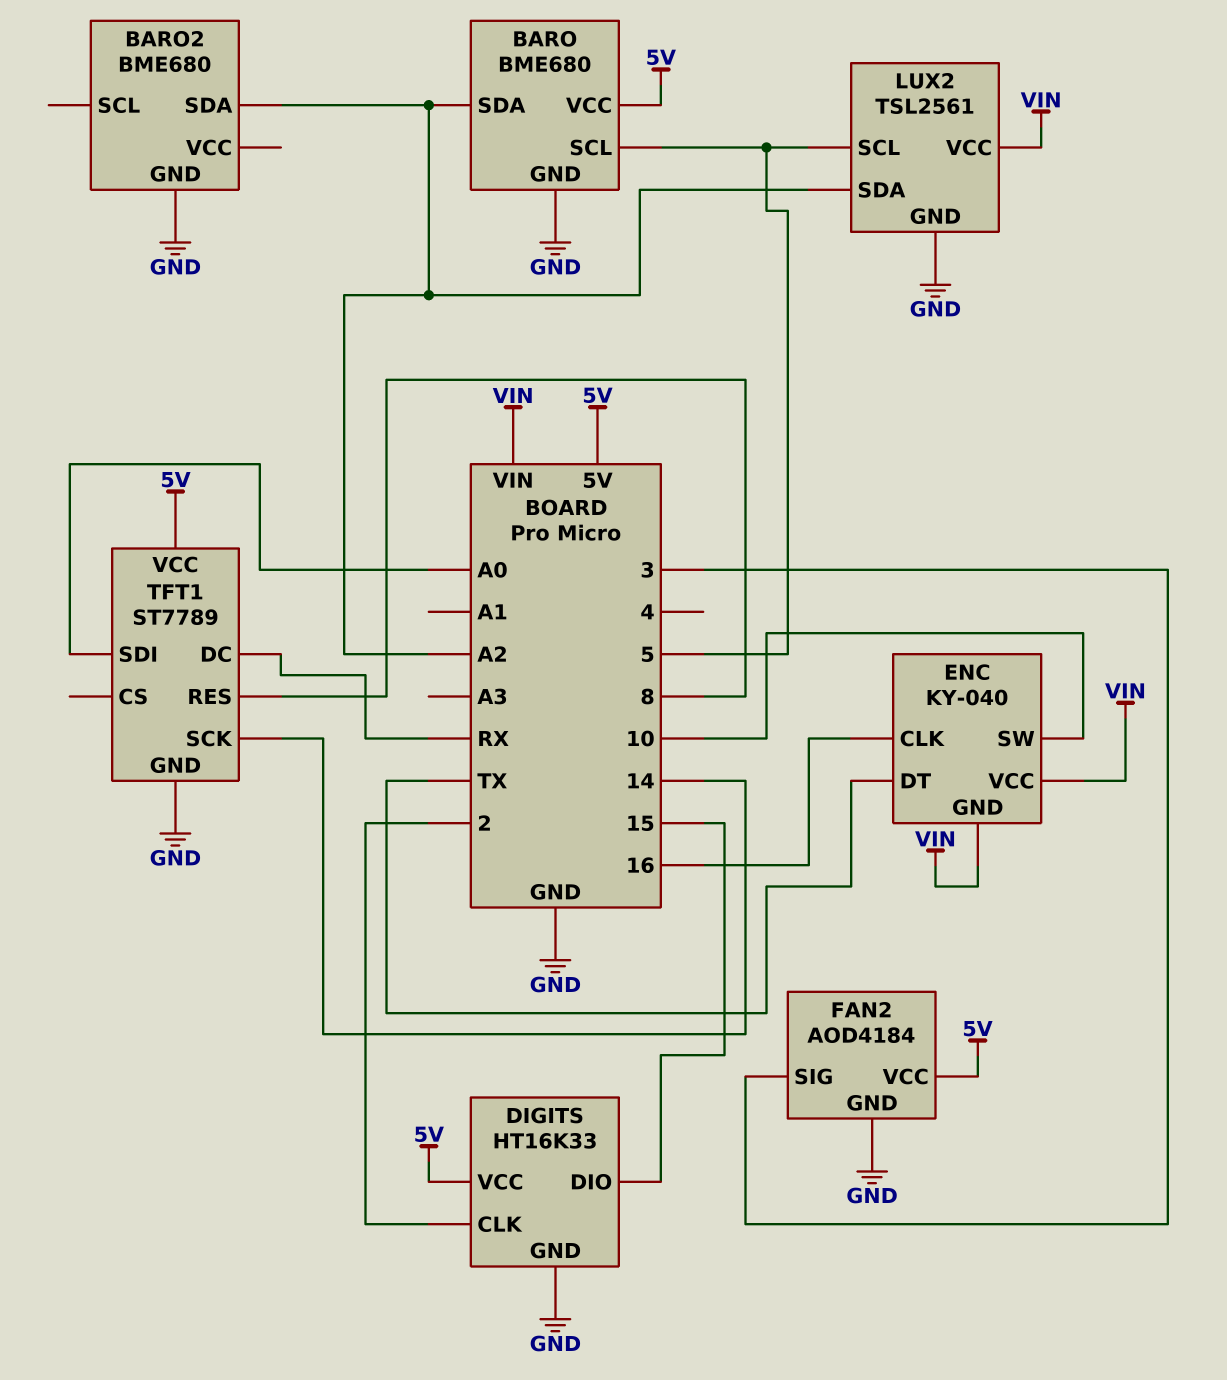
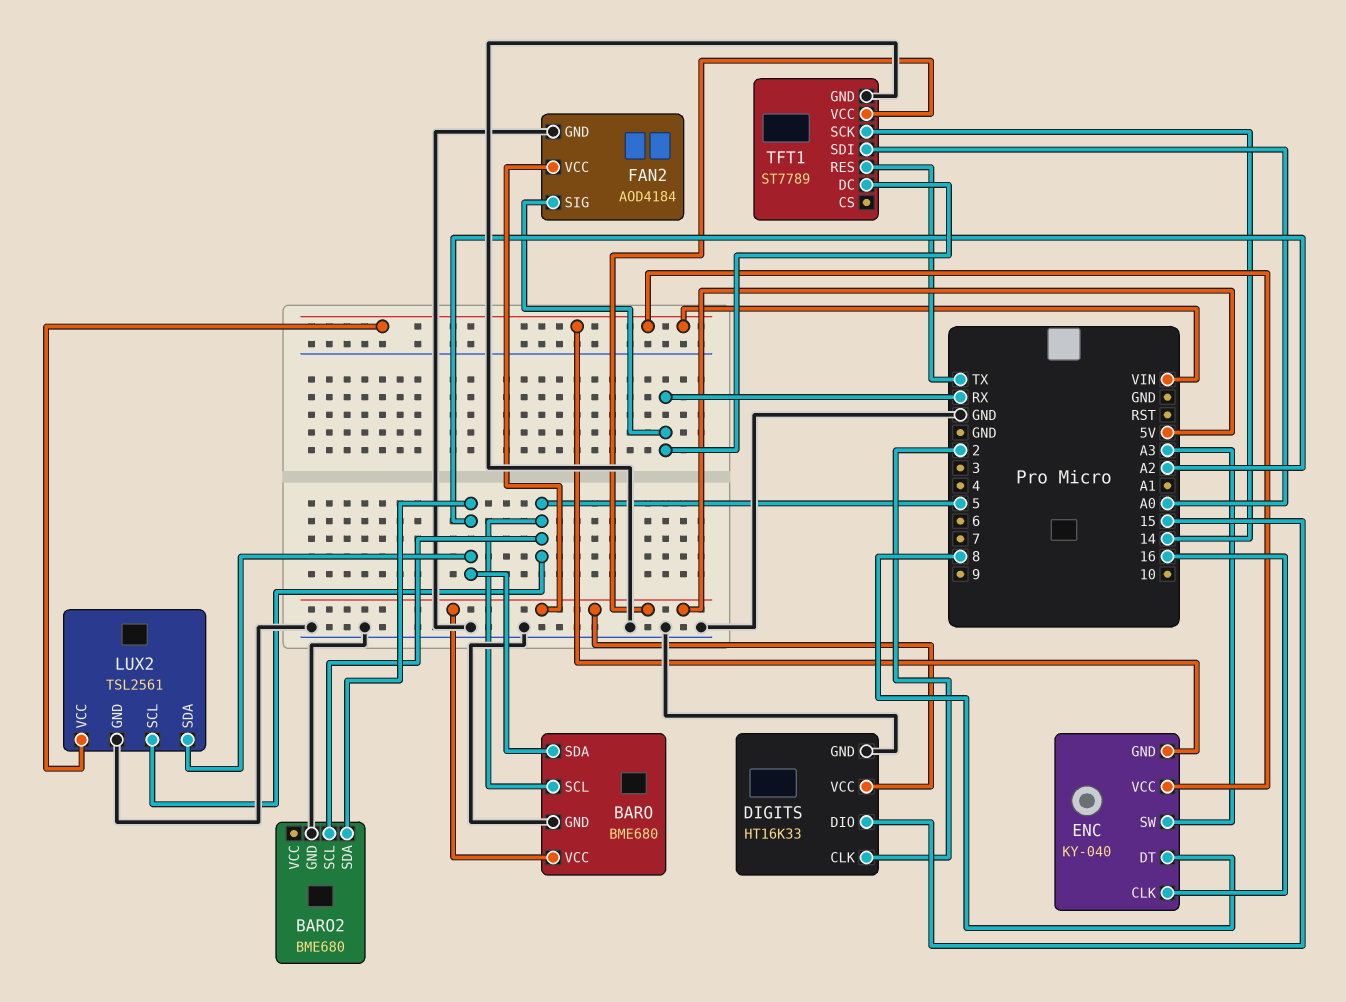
BARO2 pin SCL: none -> 5
ENC pin DT: TX -> 8
ENC pin SW: 10 -> A3
FAN2 pin SIG: 3 -> RX
TFT1 pin RES: 8 -> TX

